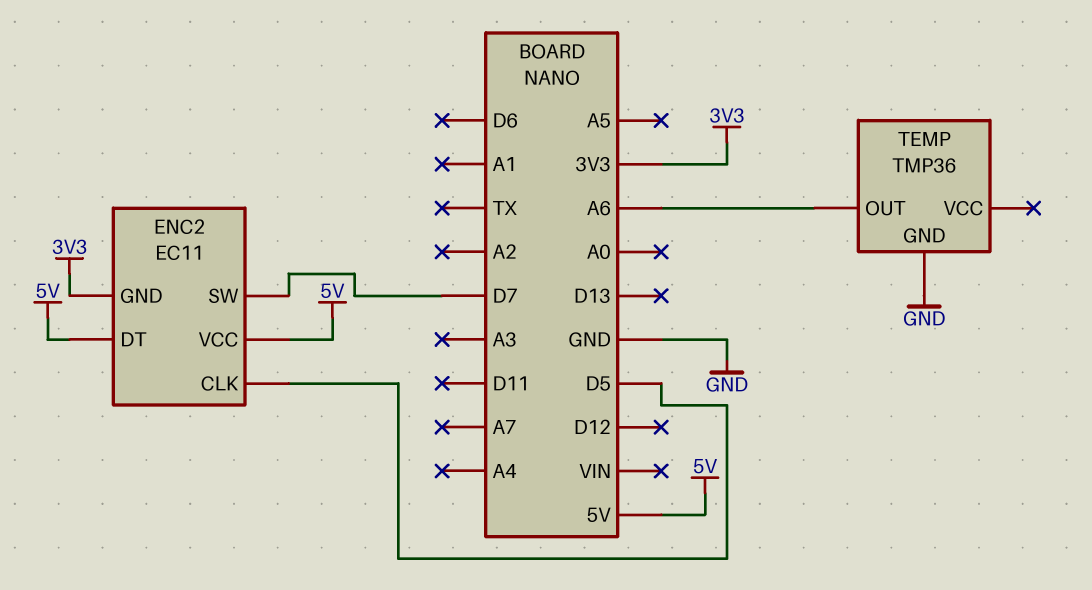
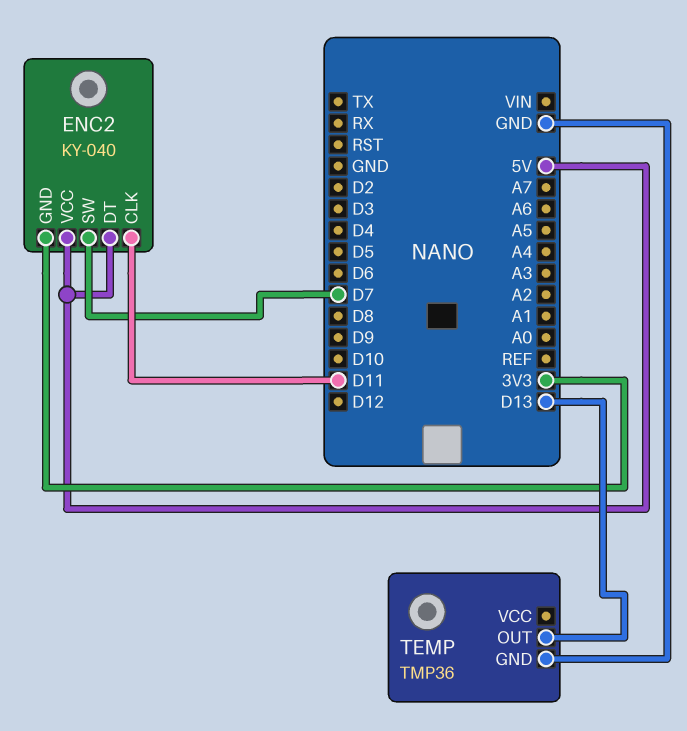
ENC2: EC11 -> KY-040
ENC2 pin CLK: D5 -> D11
TEMP pin OUT: A6 -> D13

